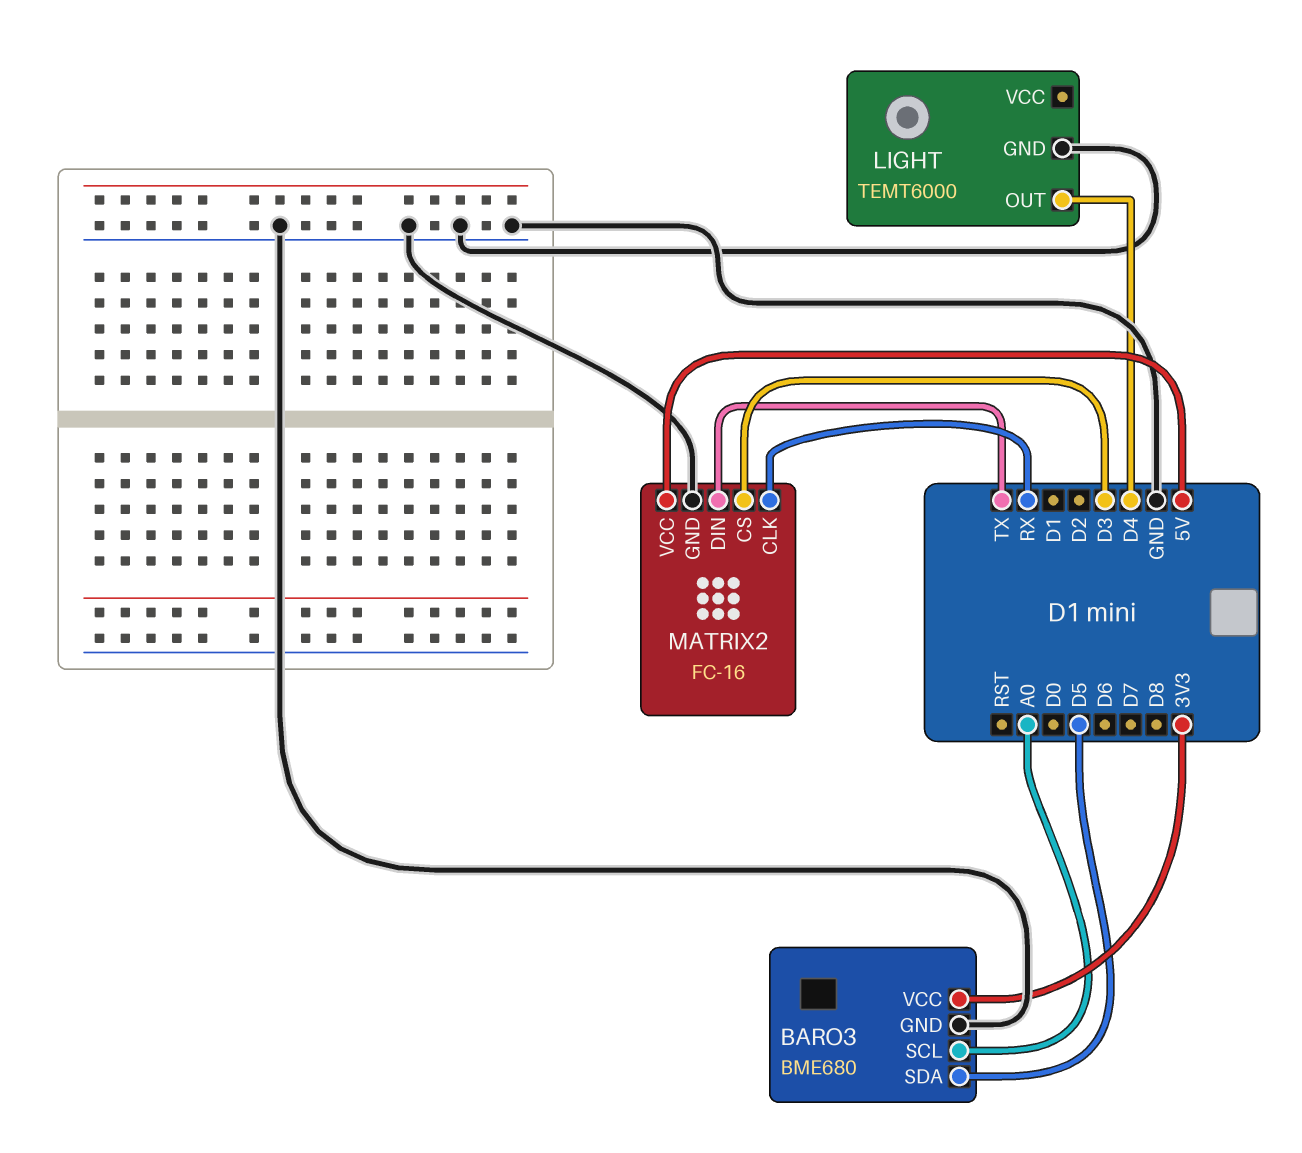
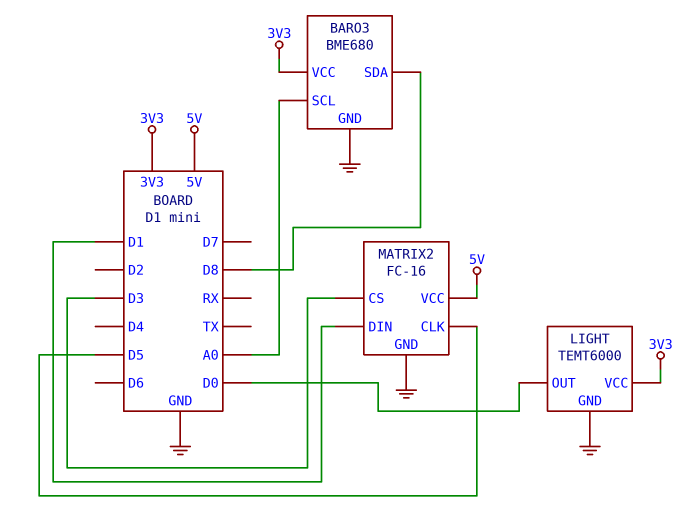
BARO3 pin SDA: D5 -> D8
LIGHT pin OUT: D4 -> D0
LIGHT pin VCC: none -> 3V3
MATRIX2 pin CLK: RX -> D5
MATRIX2 pin DIN: TX -> D1

